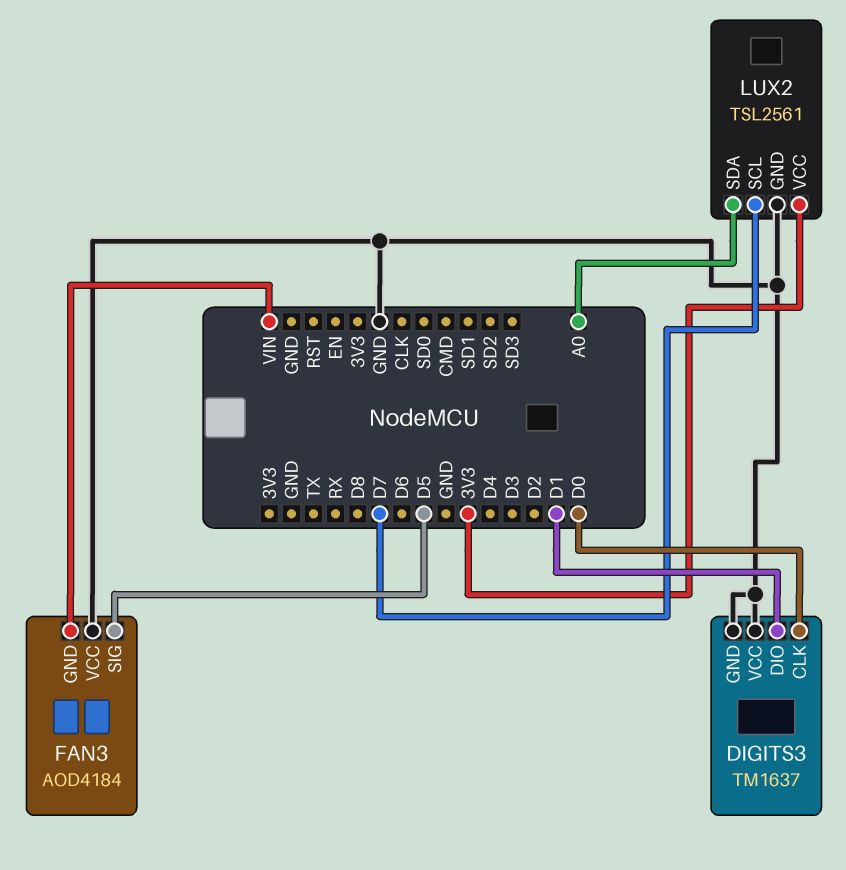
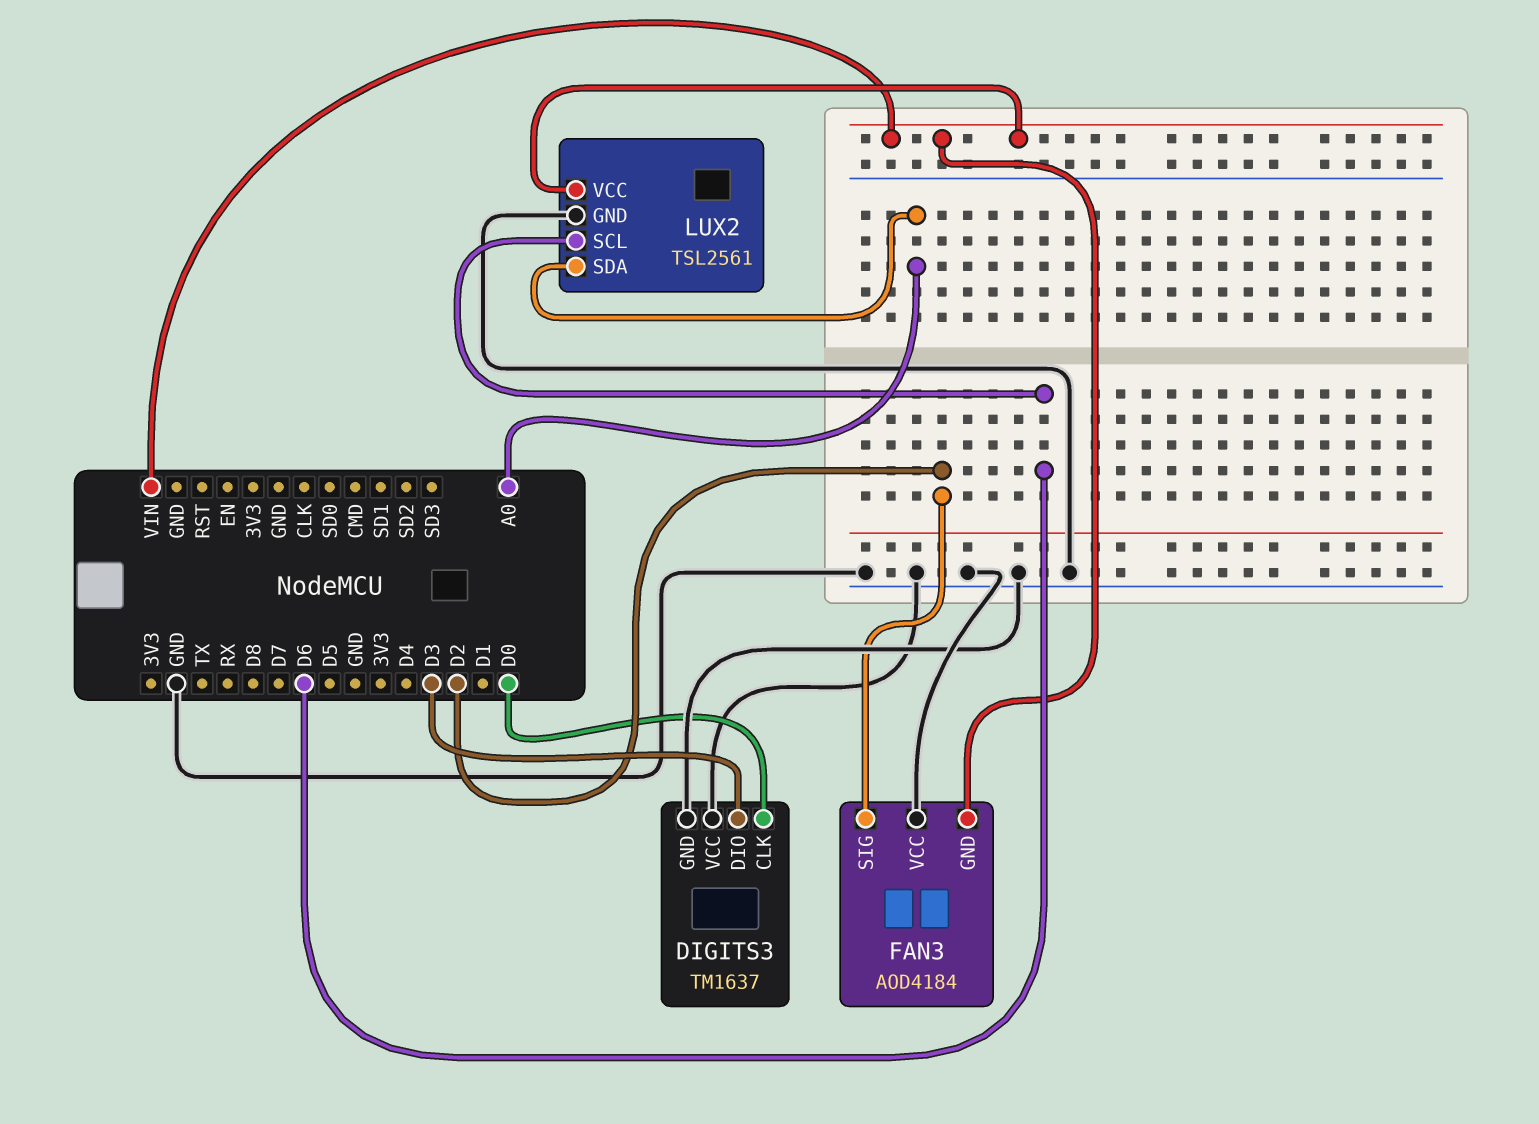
DIGITS3 pin DIO: D1 -> D3
FAN3 pin SIG: D5 -> D2
LUX2 pin SCL: D7 -> D6
LUX2 pin VCC: 3V3 -> VIN

